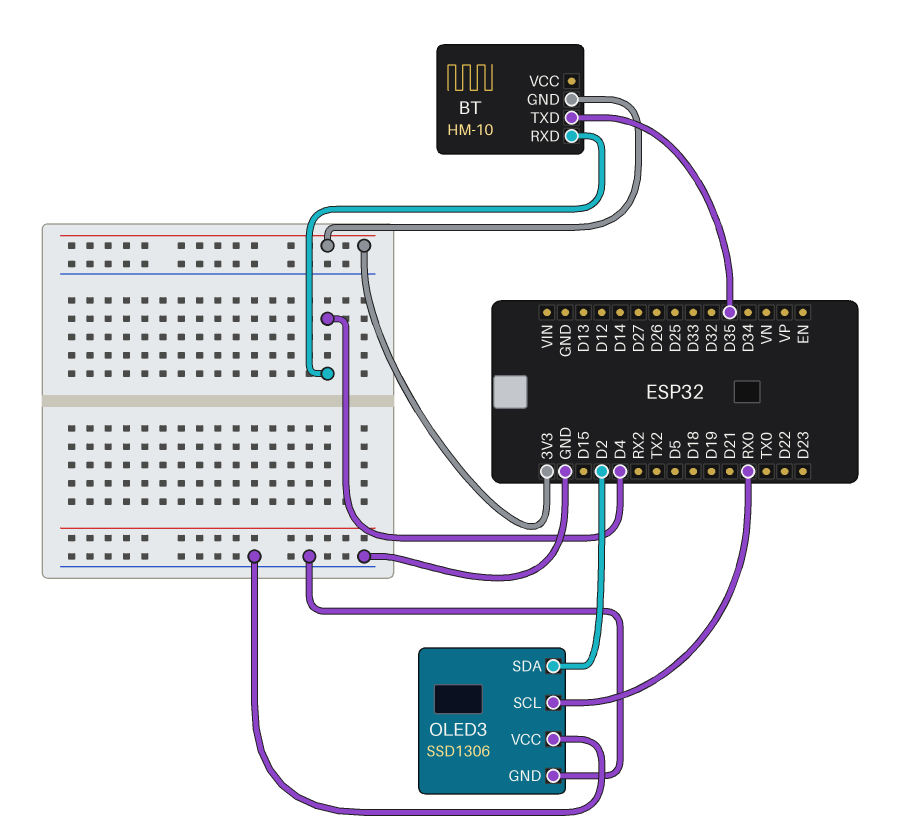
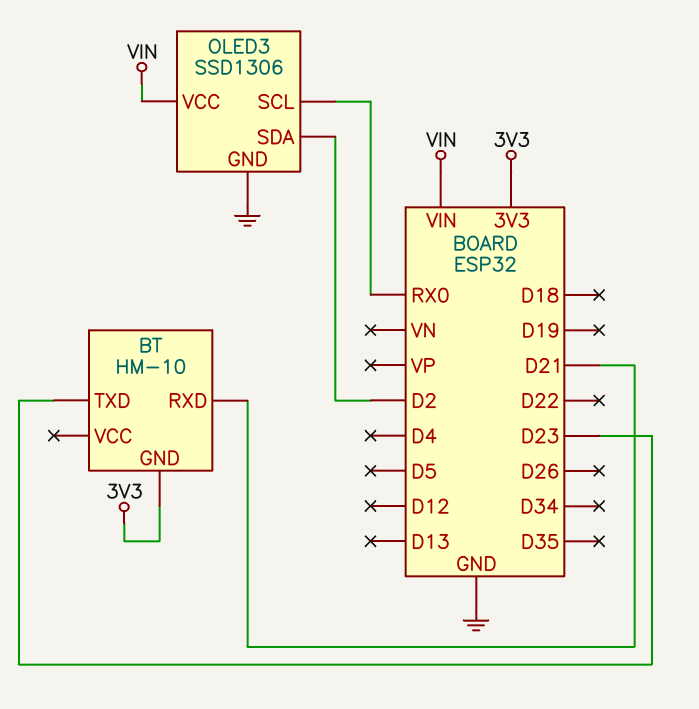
BT pin RXD: D4 -> D21
BT pin TXD: D35 -> D23
OLED3 pin VCC: GND -> VIN

